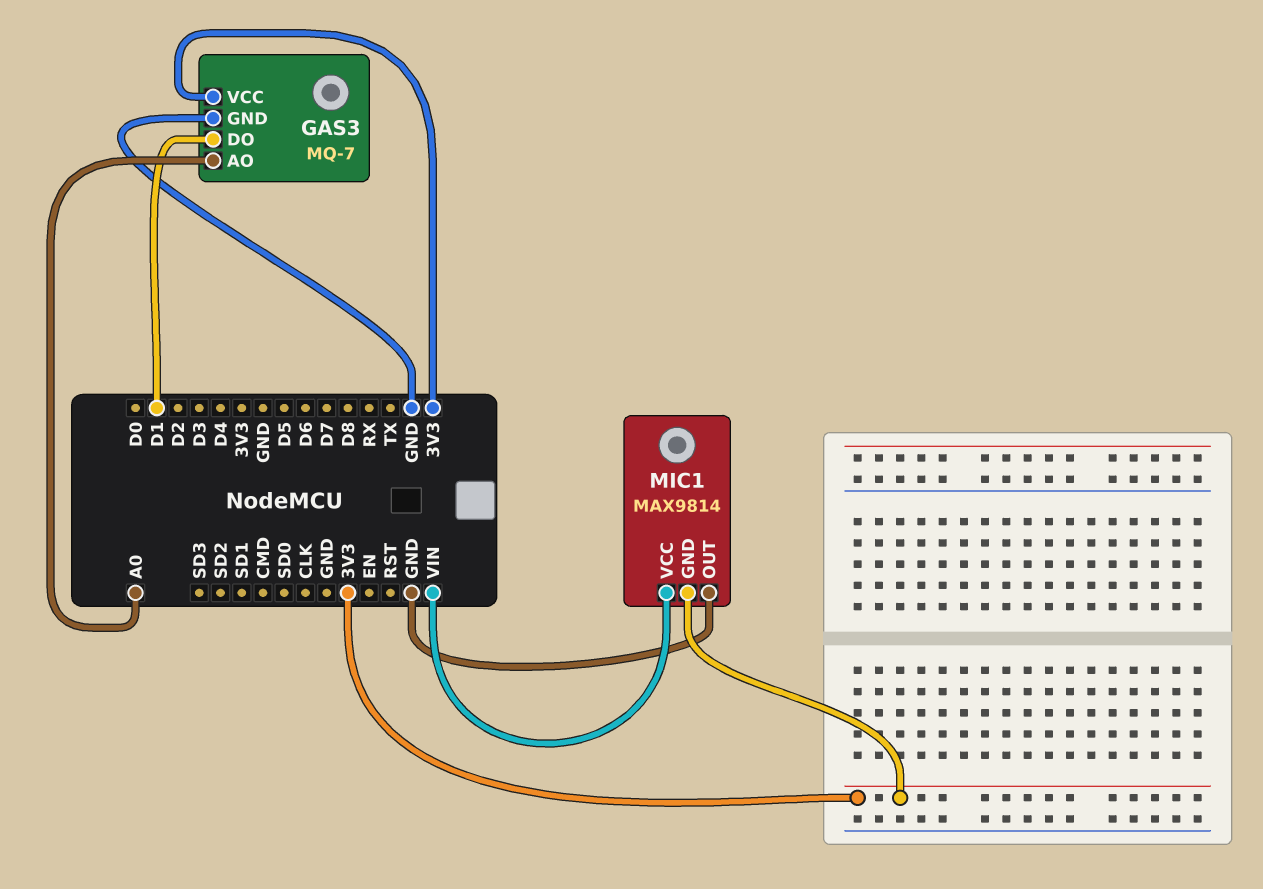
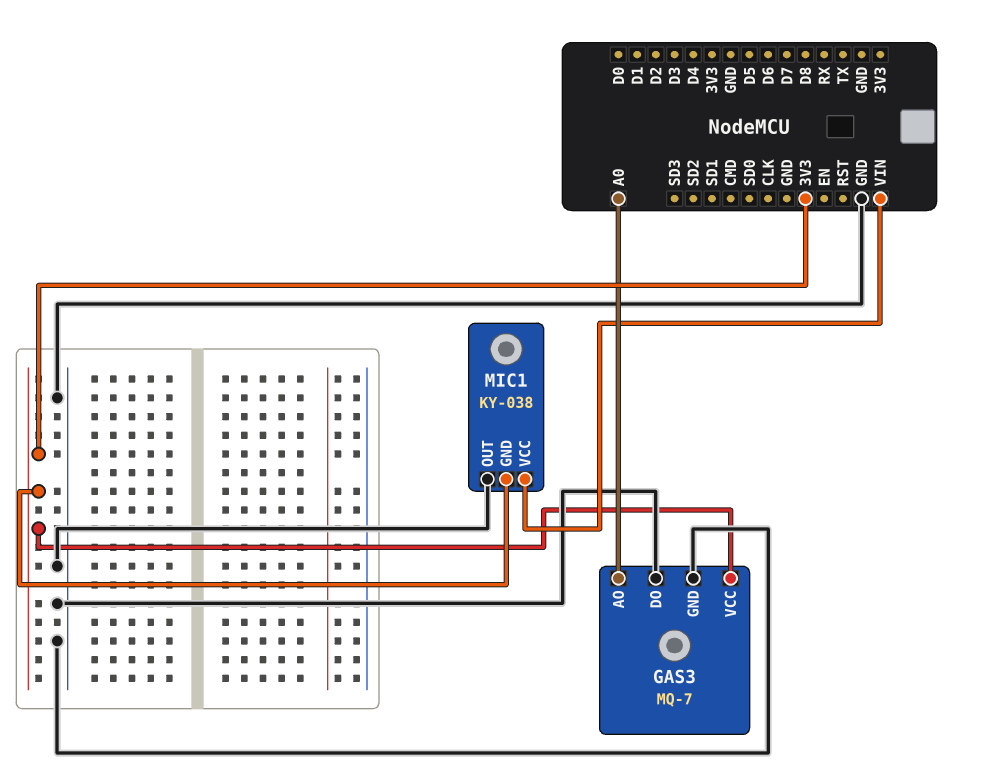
GAS3 pin DO: D1 -> GND
MIC1: MAX9814 -> KY-038

